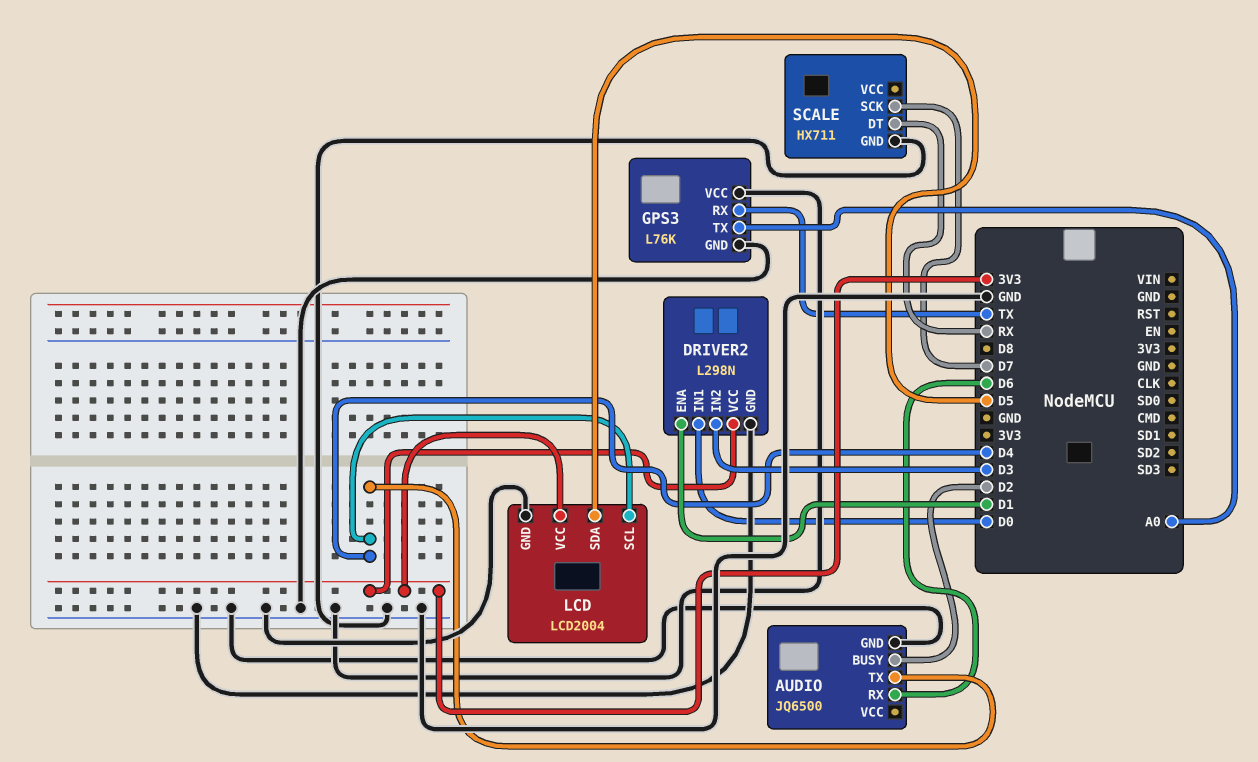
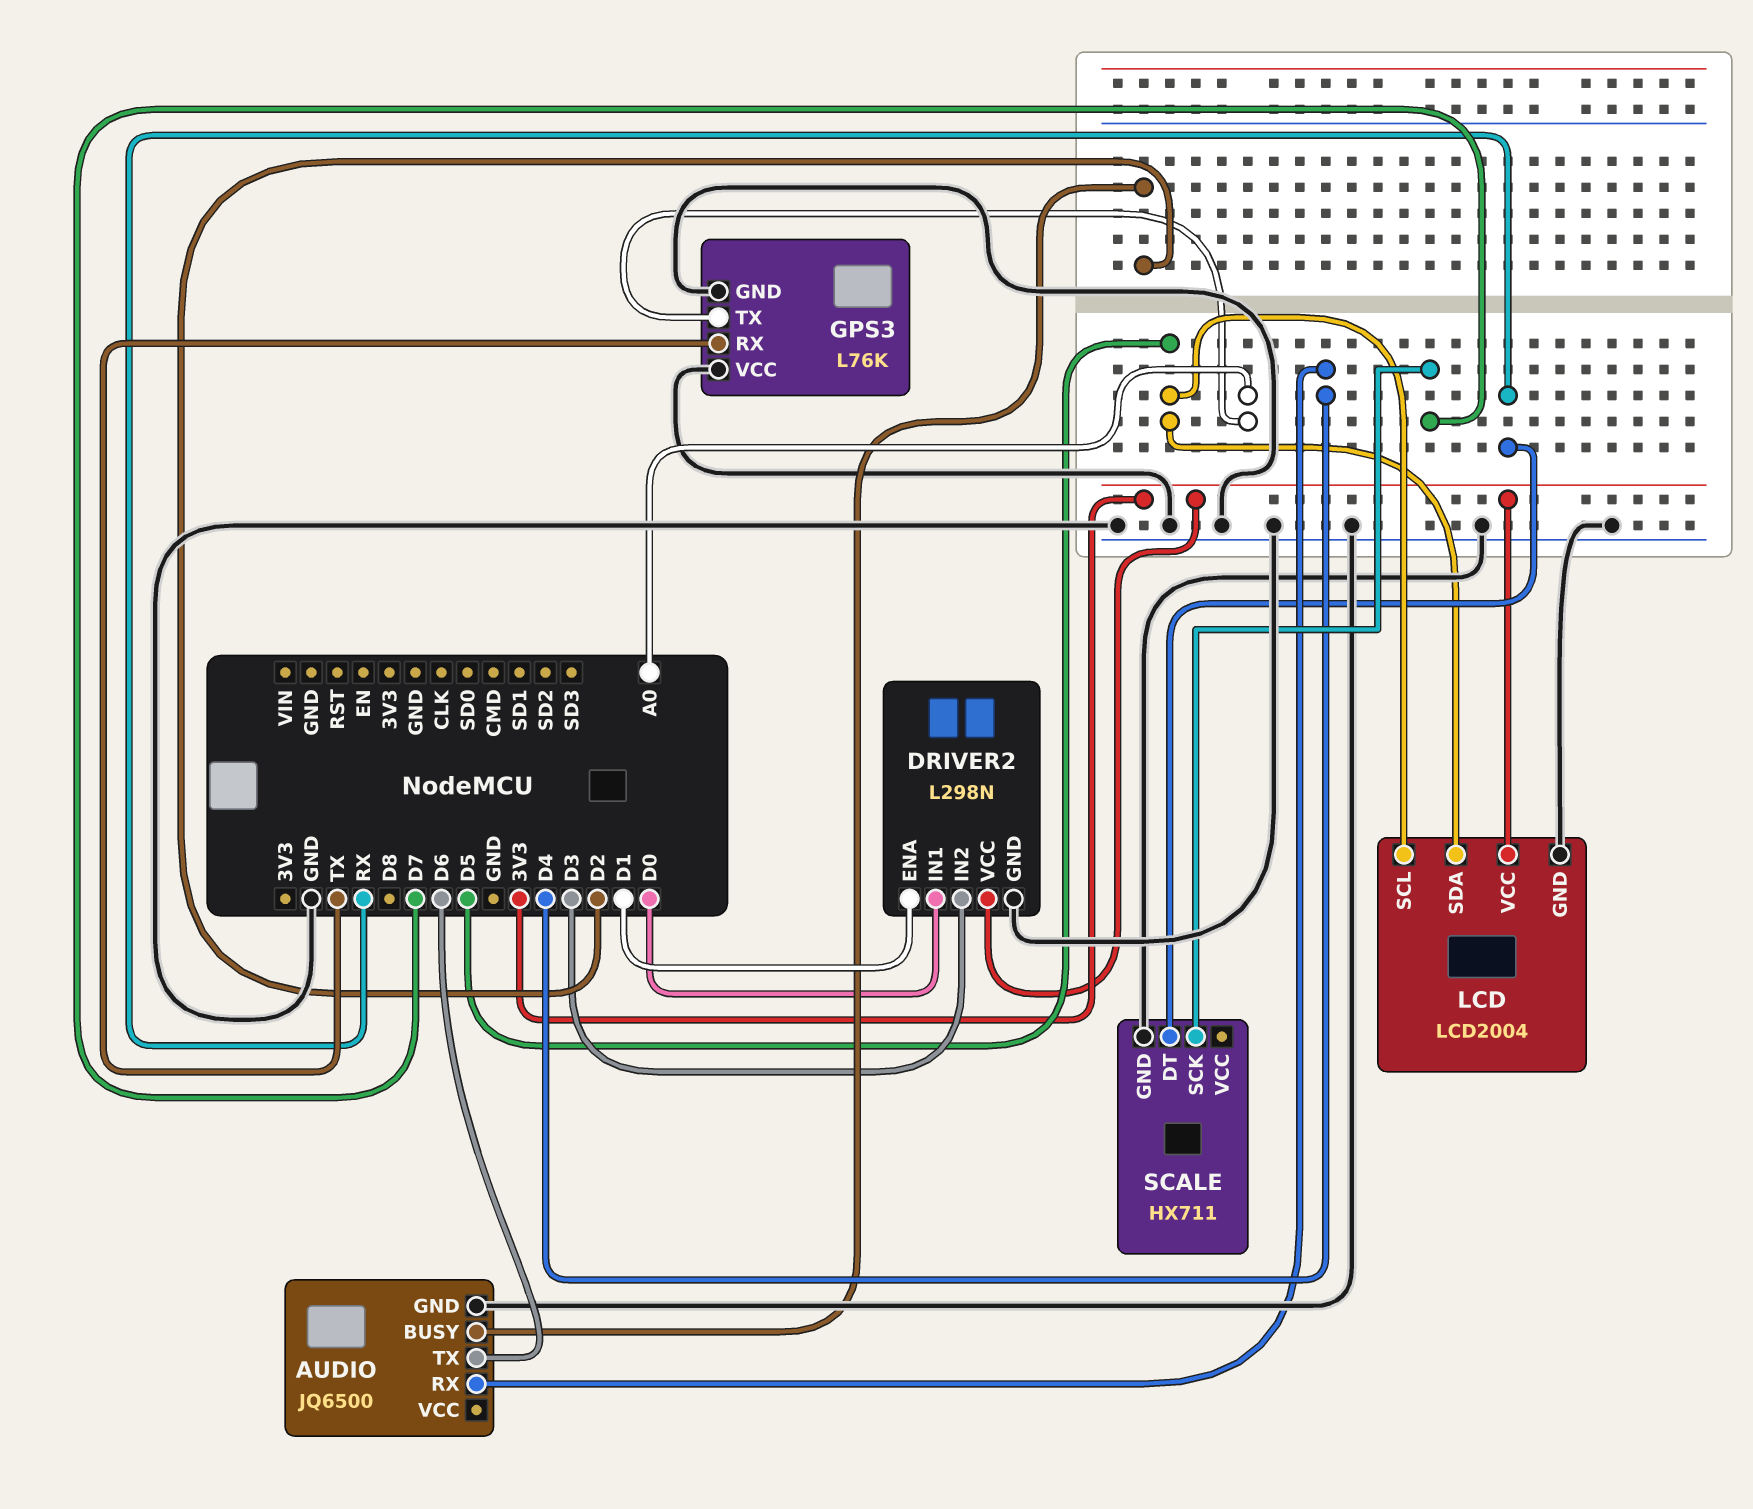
AUDIO pin RX: D6 -> D4
AUDIO pin TX: D4 -> D6
LCD pin SCL: D4 -> D5

